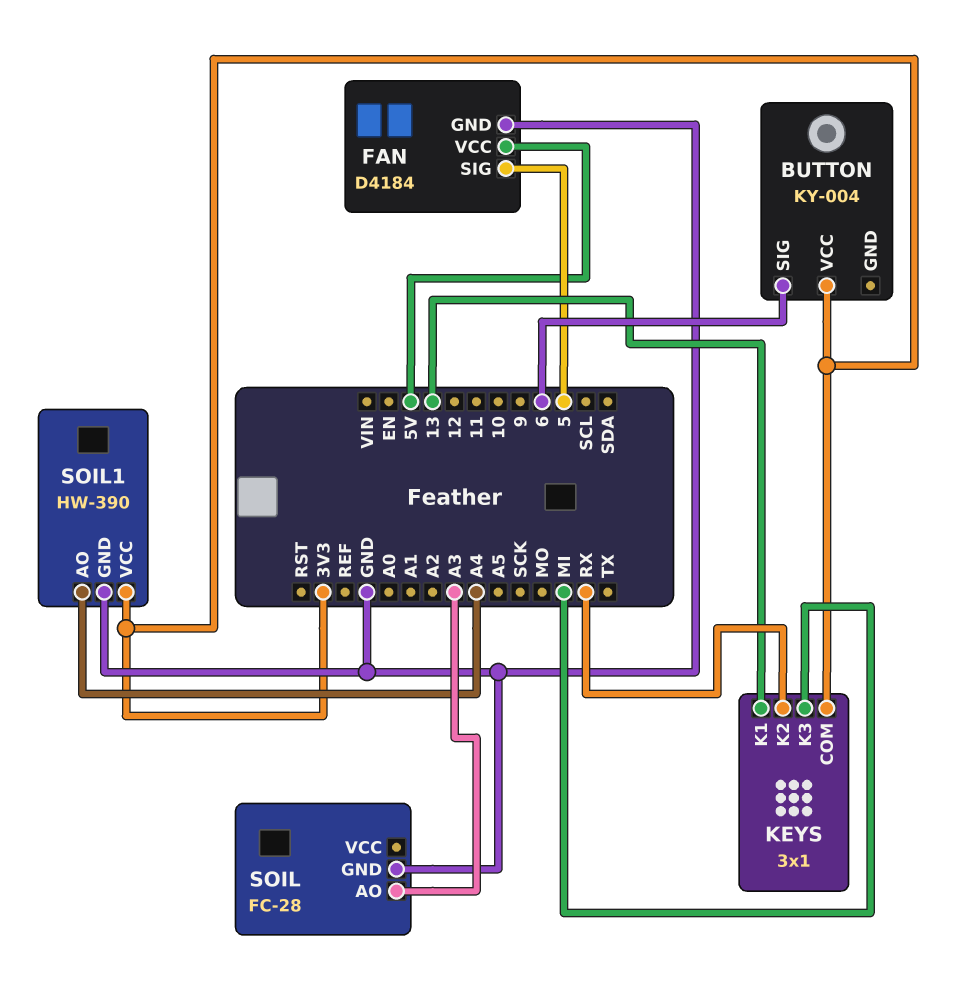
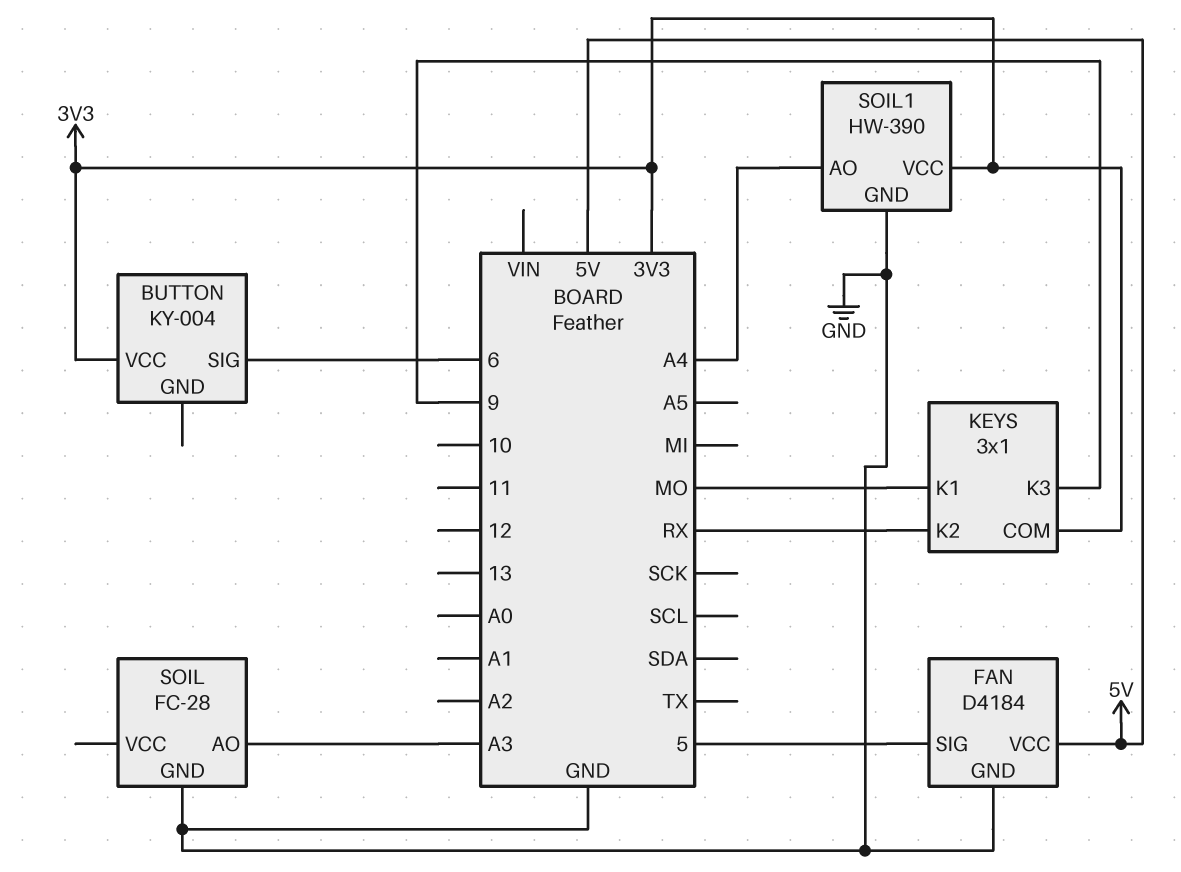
KEYS pin K1: 13 -> MO
KEYS pin K3: MI -> 9

